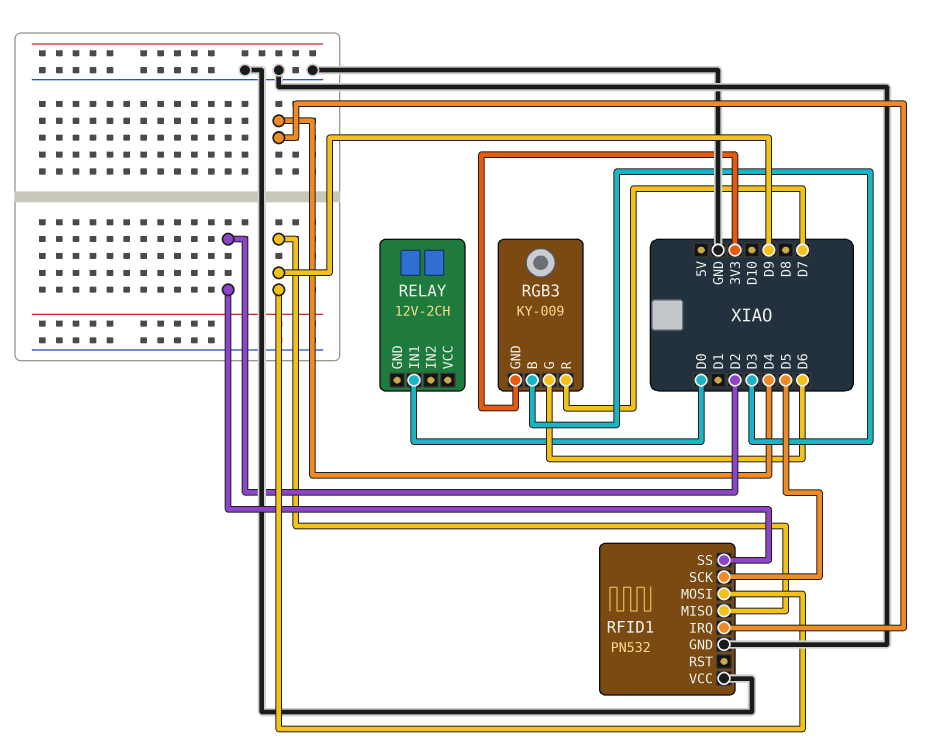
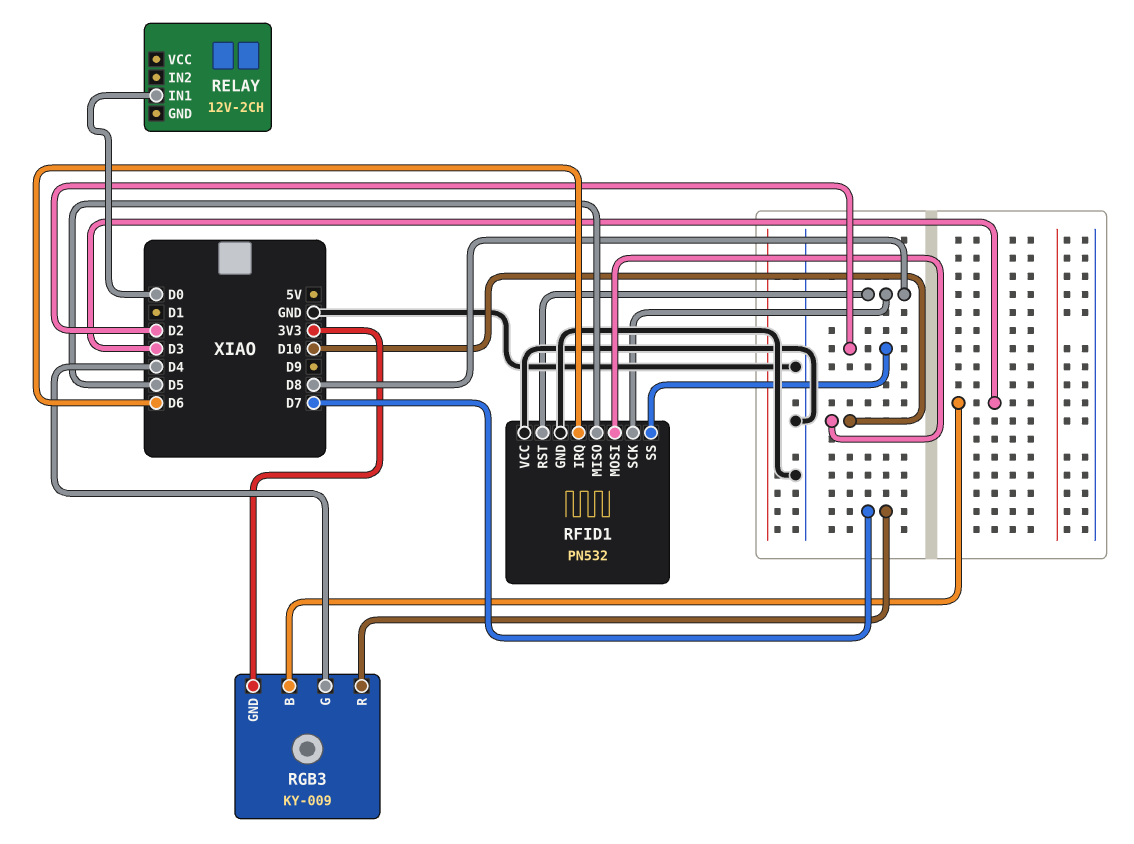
RFID1 pin IRQ: D4 -> D6
RFID1 pin MISO: D9 -> D5
RFID1 pin MOSI: D9 -> D10
RFID1 pin RST: none -> D8
RFID1 pin SCK: D5 -> D8
RGB3 pin G: D6 -> D4

